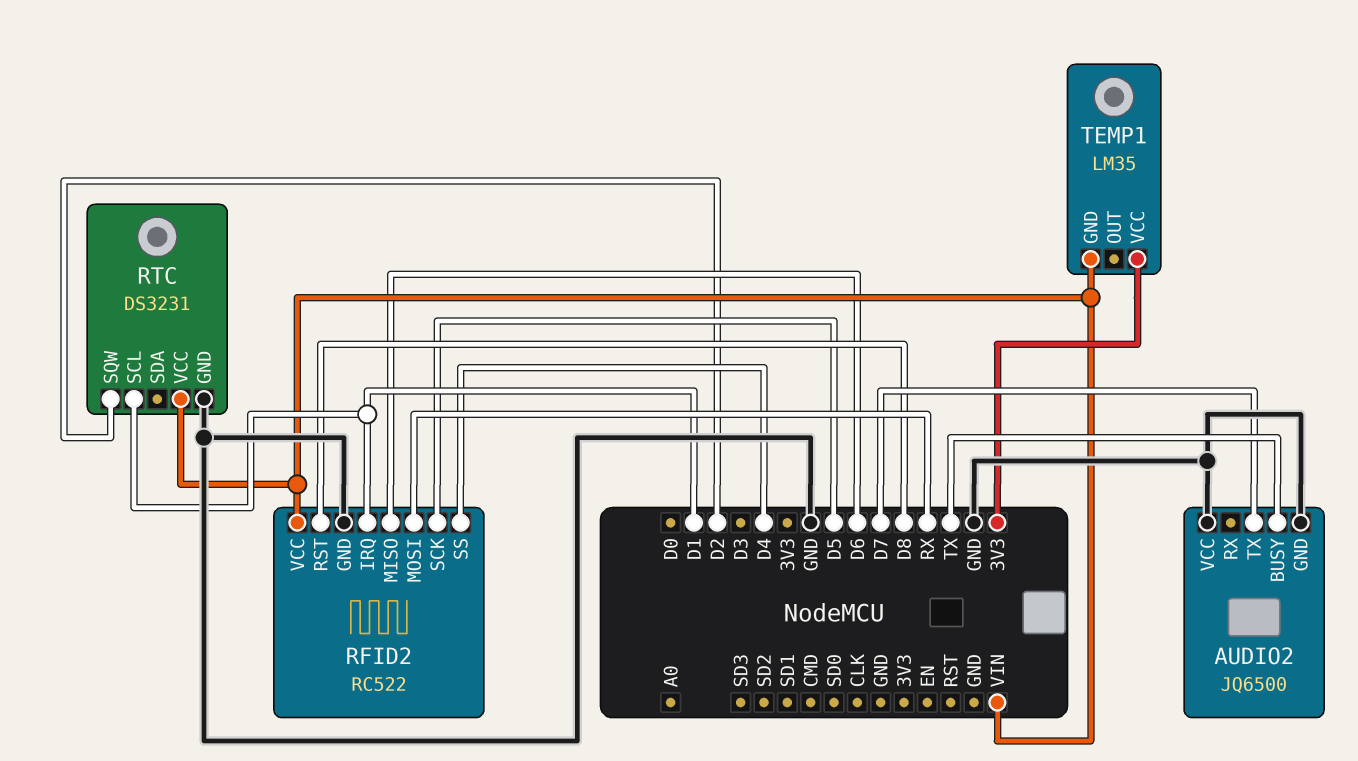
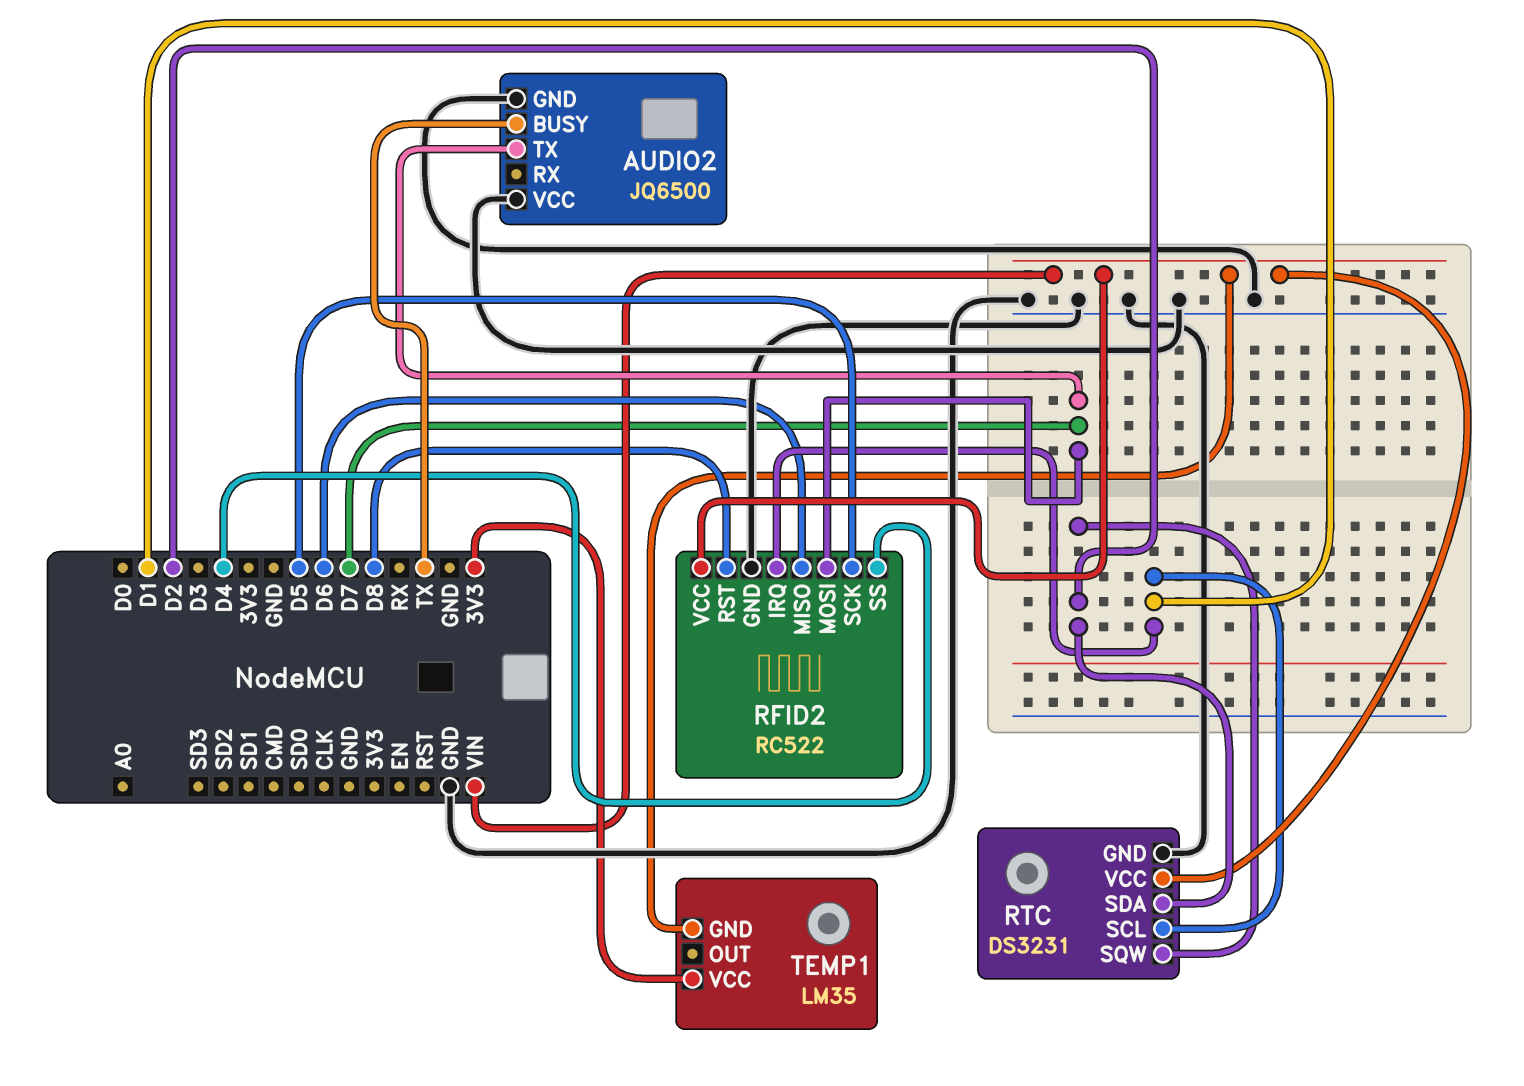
RFID2 pin MOSI: RX -> D7
RTC pin SDA: none -> D2

